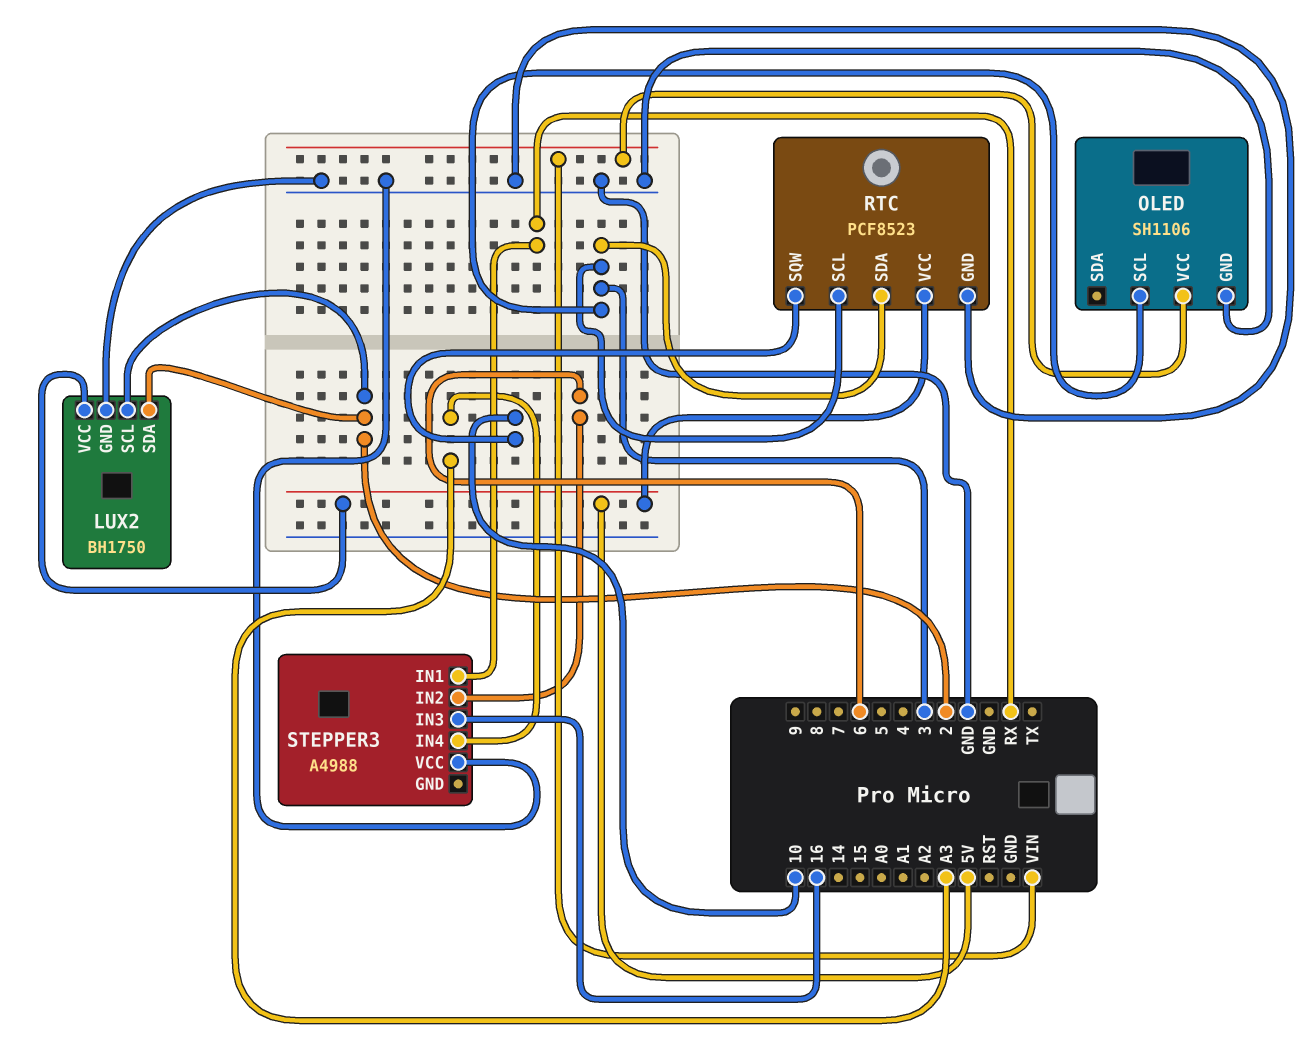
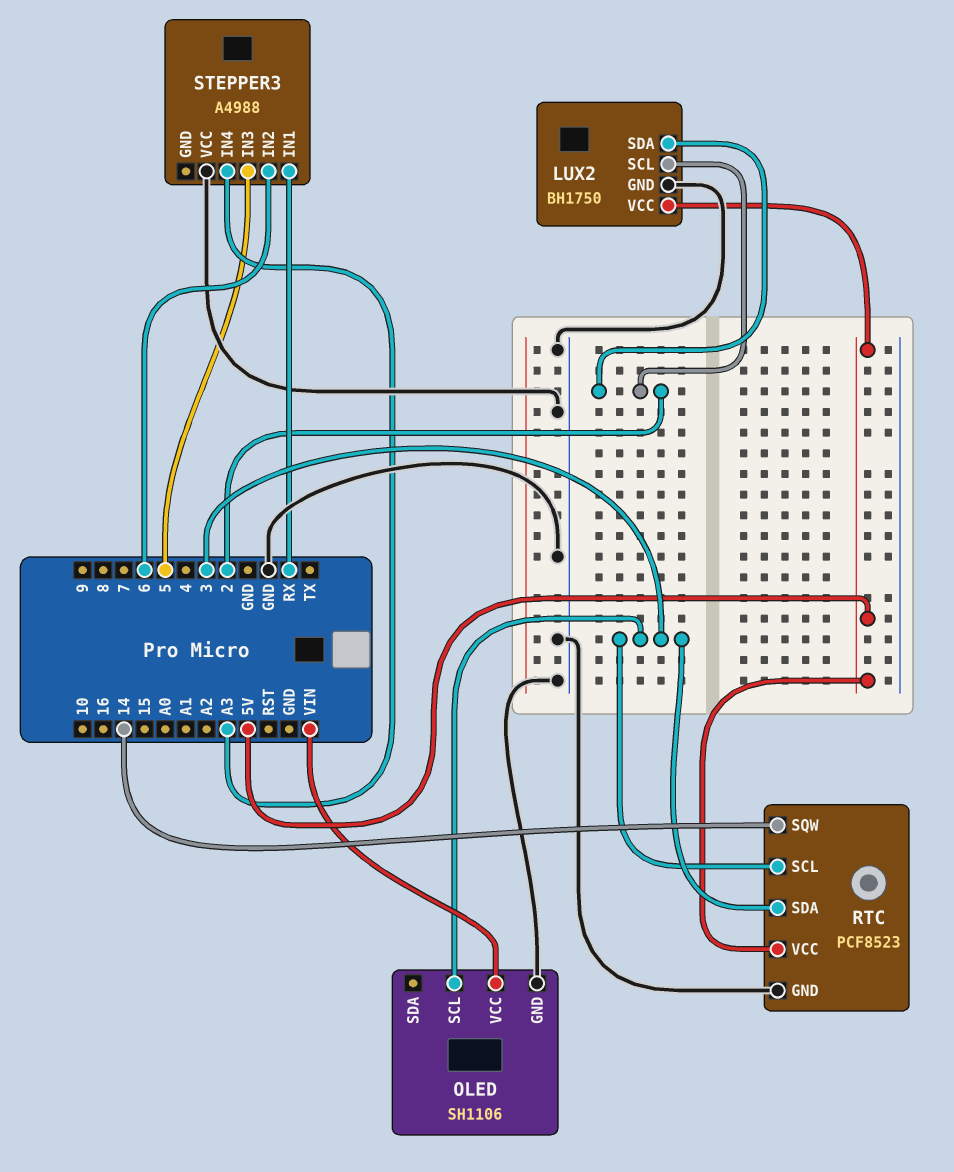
RTC pin SQW: 10 -> 14
STEPPER3 pin IN3: 16 -> 5

